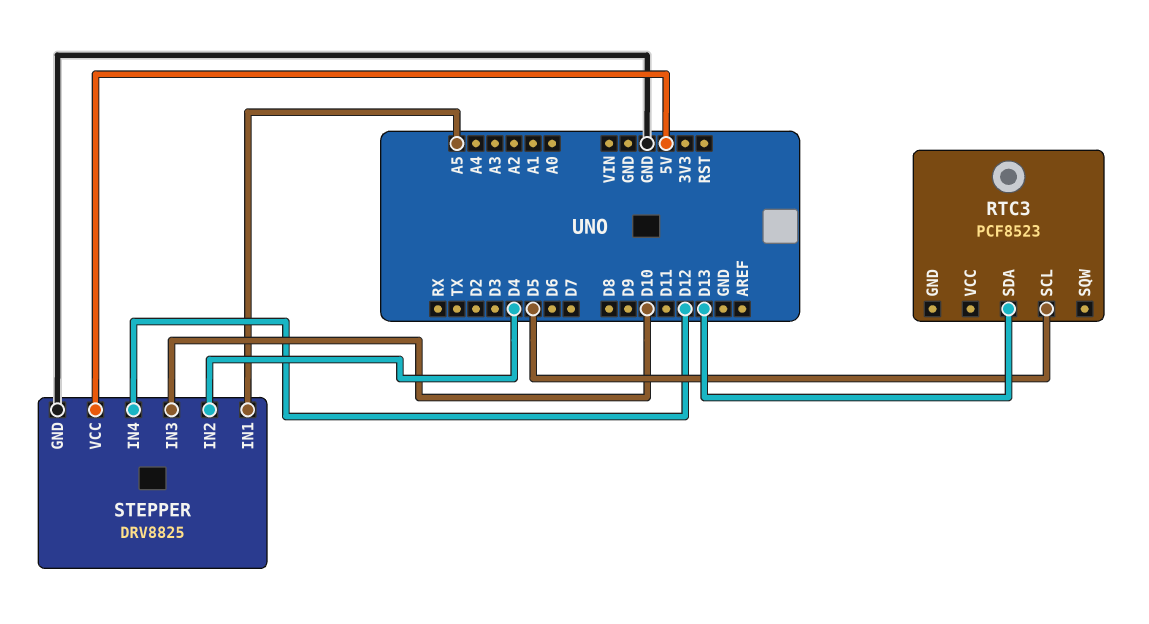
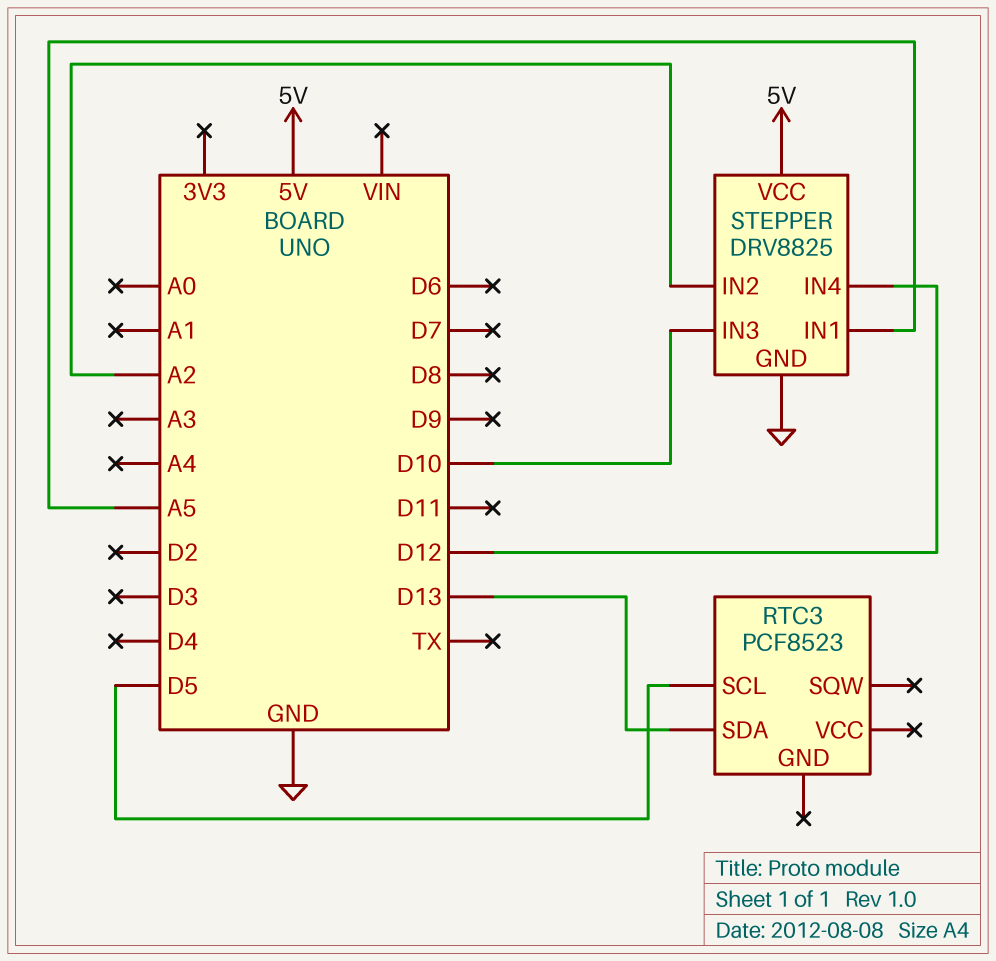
STEPPER pin IN2: D4 -> A2

